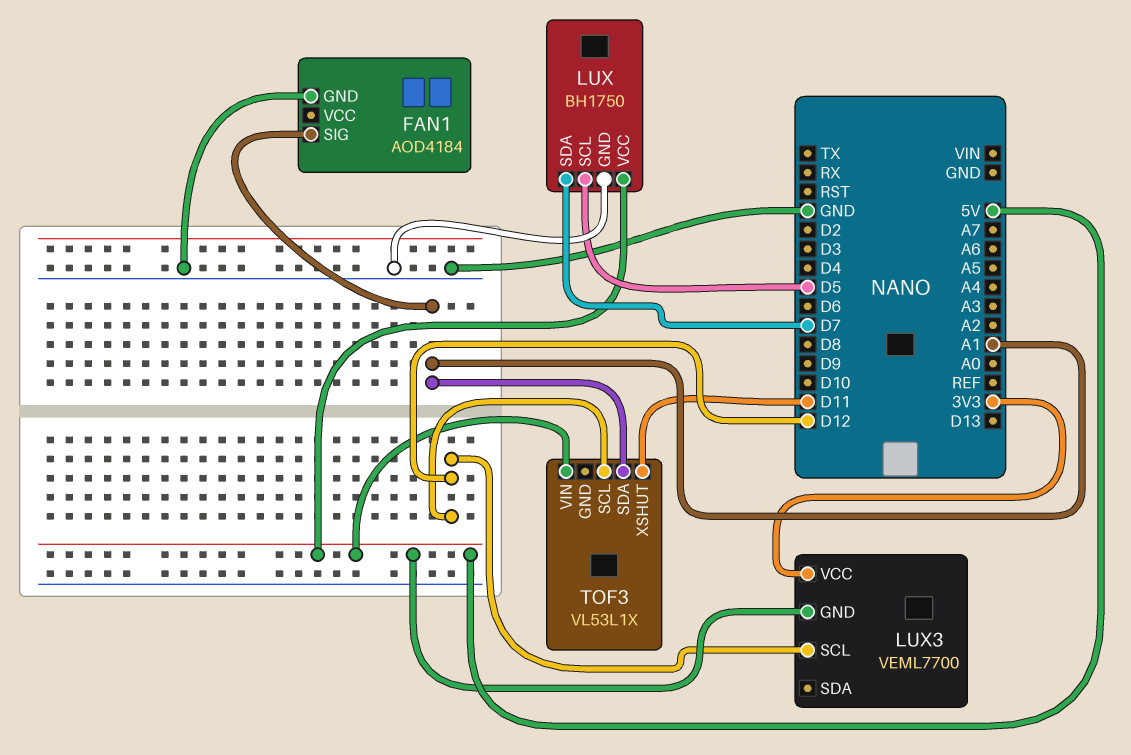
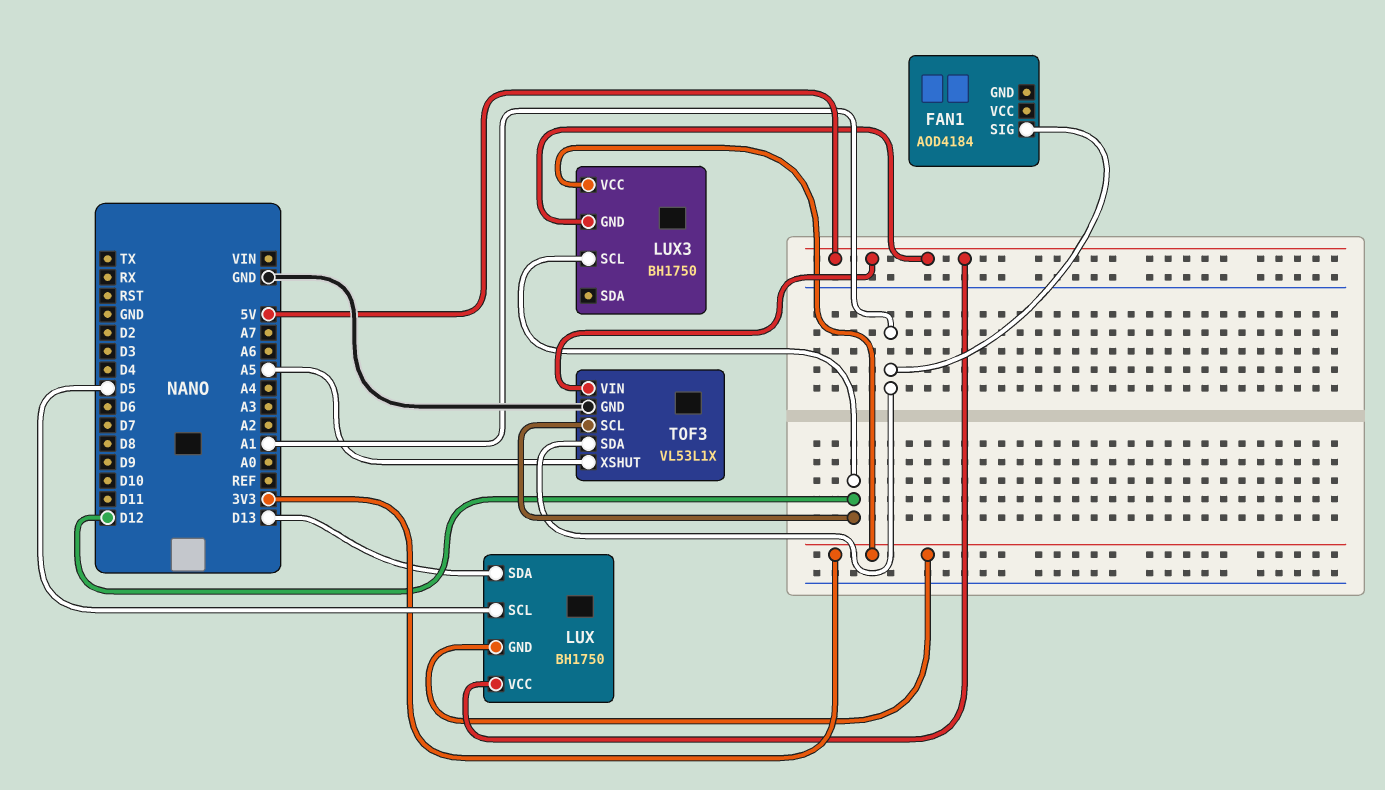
FAN1 pin GND: GND -> none
LUX pin GND: GND -> 3V3
LUX pin SDA: D7 -> D13
LUX3: VEML7700 -> BH1750
TOF3 pin GND: none -> GND
TOF3 pin XSHUT: D11 -> A5

